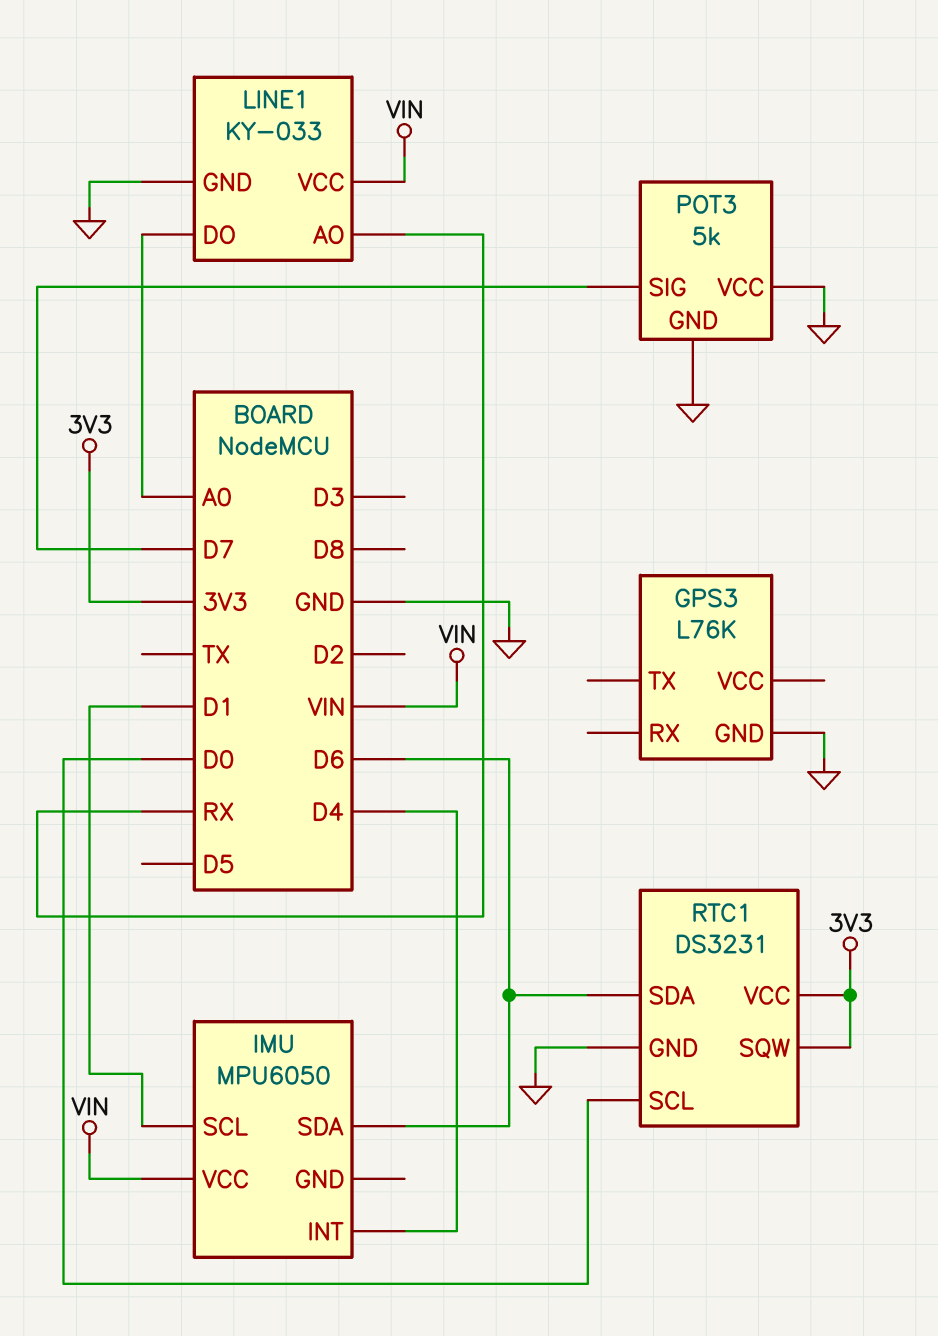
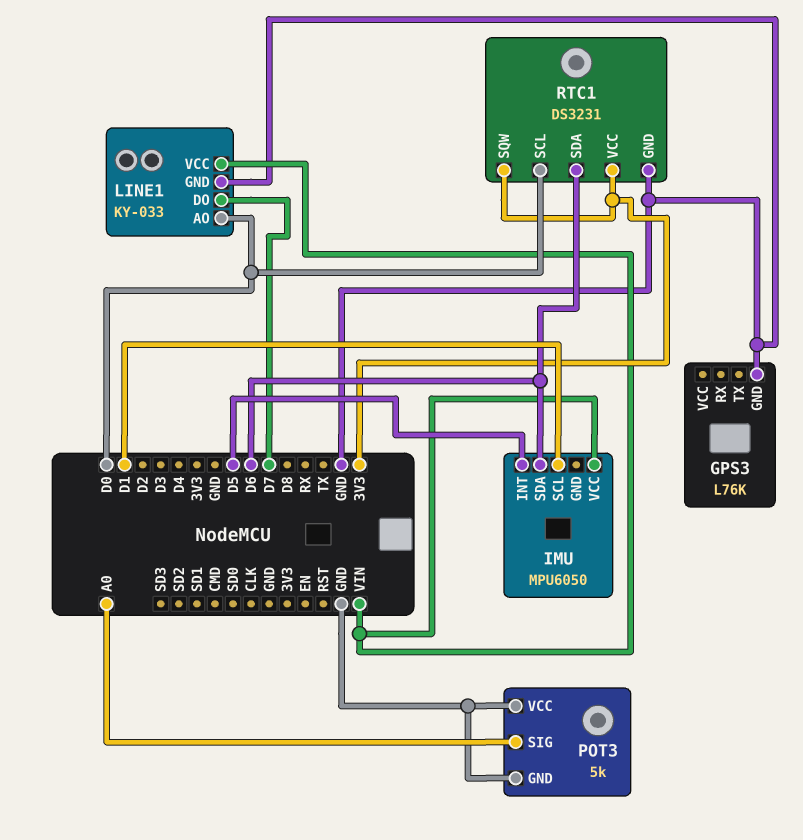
IMU pin INT: D4 -> D5
LINE1 pin AO: RX -> D0
LINE1 pin DO: A0 -> D7
POT3 pin SIG: D7 -> A0

